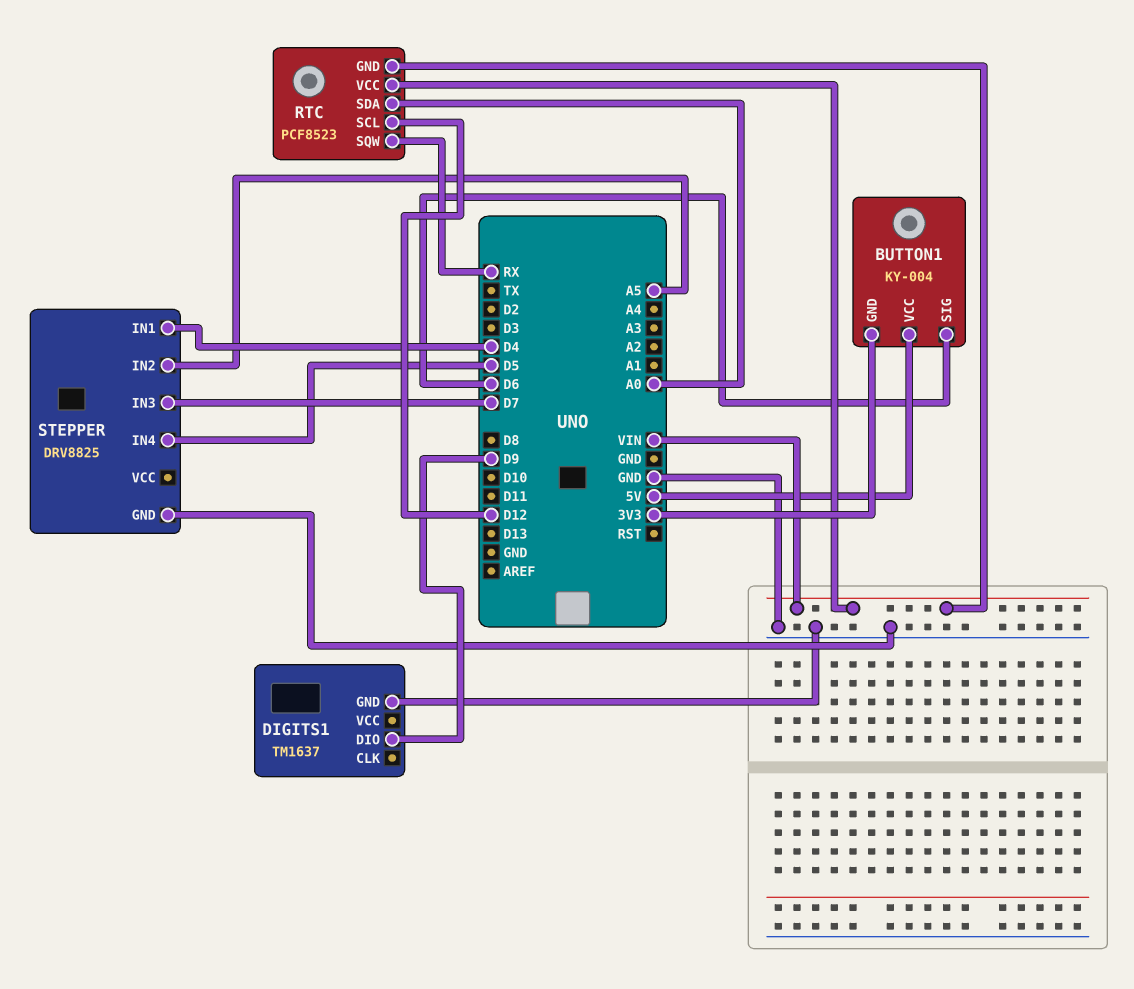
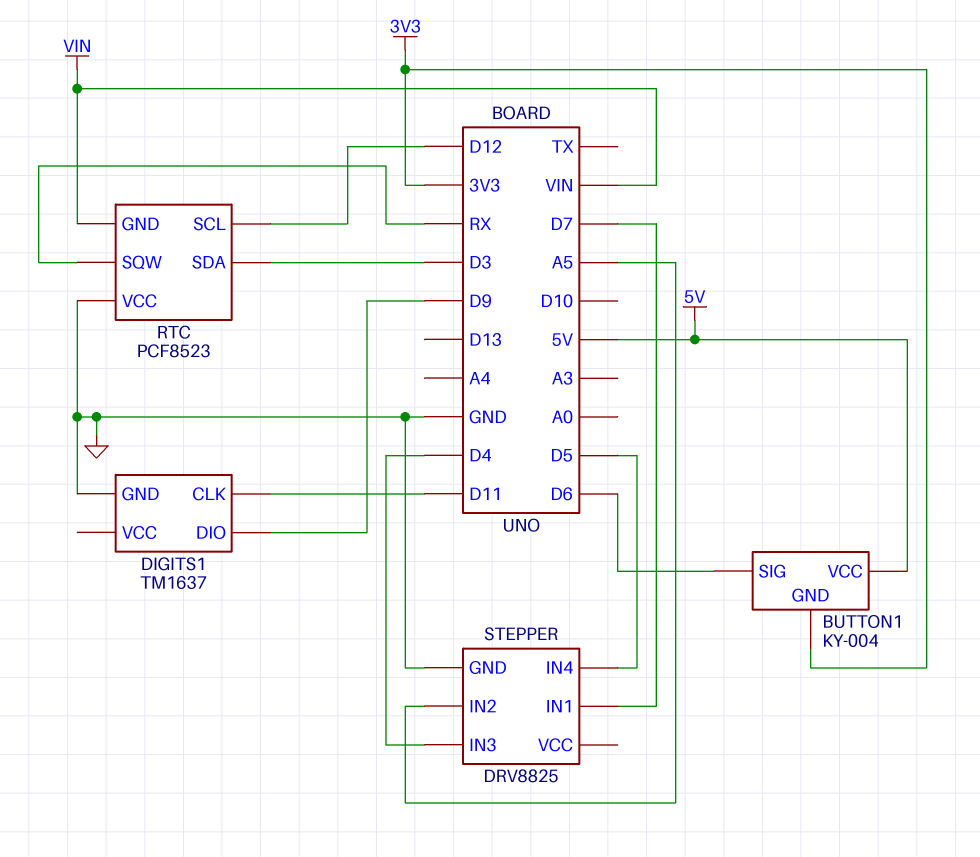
DIGITS1 pin CLK: none -> D11
RTC pin SDA: A0 -> D3
RTC pin VCC: VIN -> GND
STEPPER pin IN1: D4 -> D7
STEPPER pin IN3: D7 -> D4

